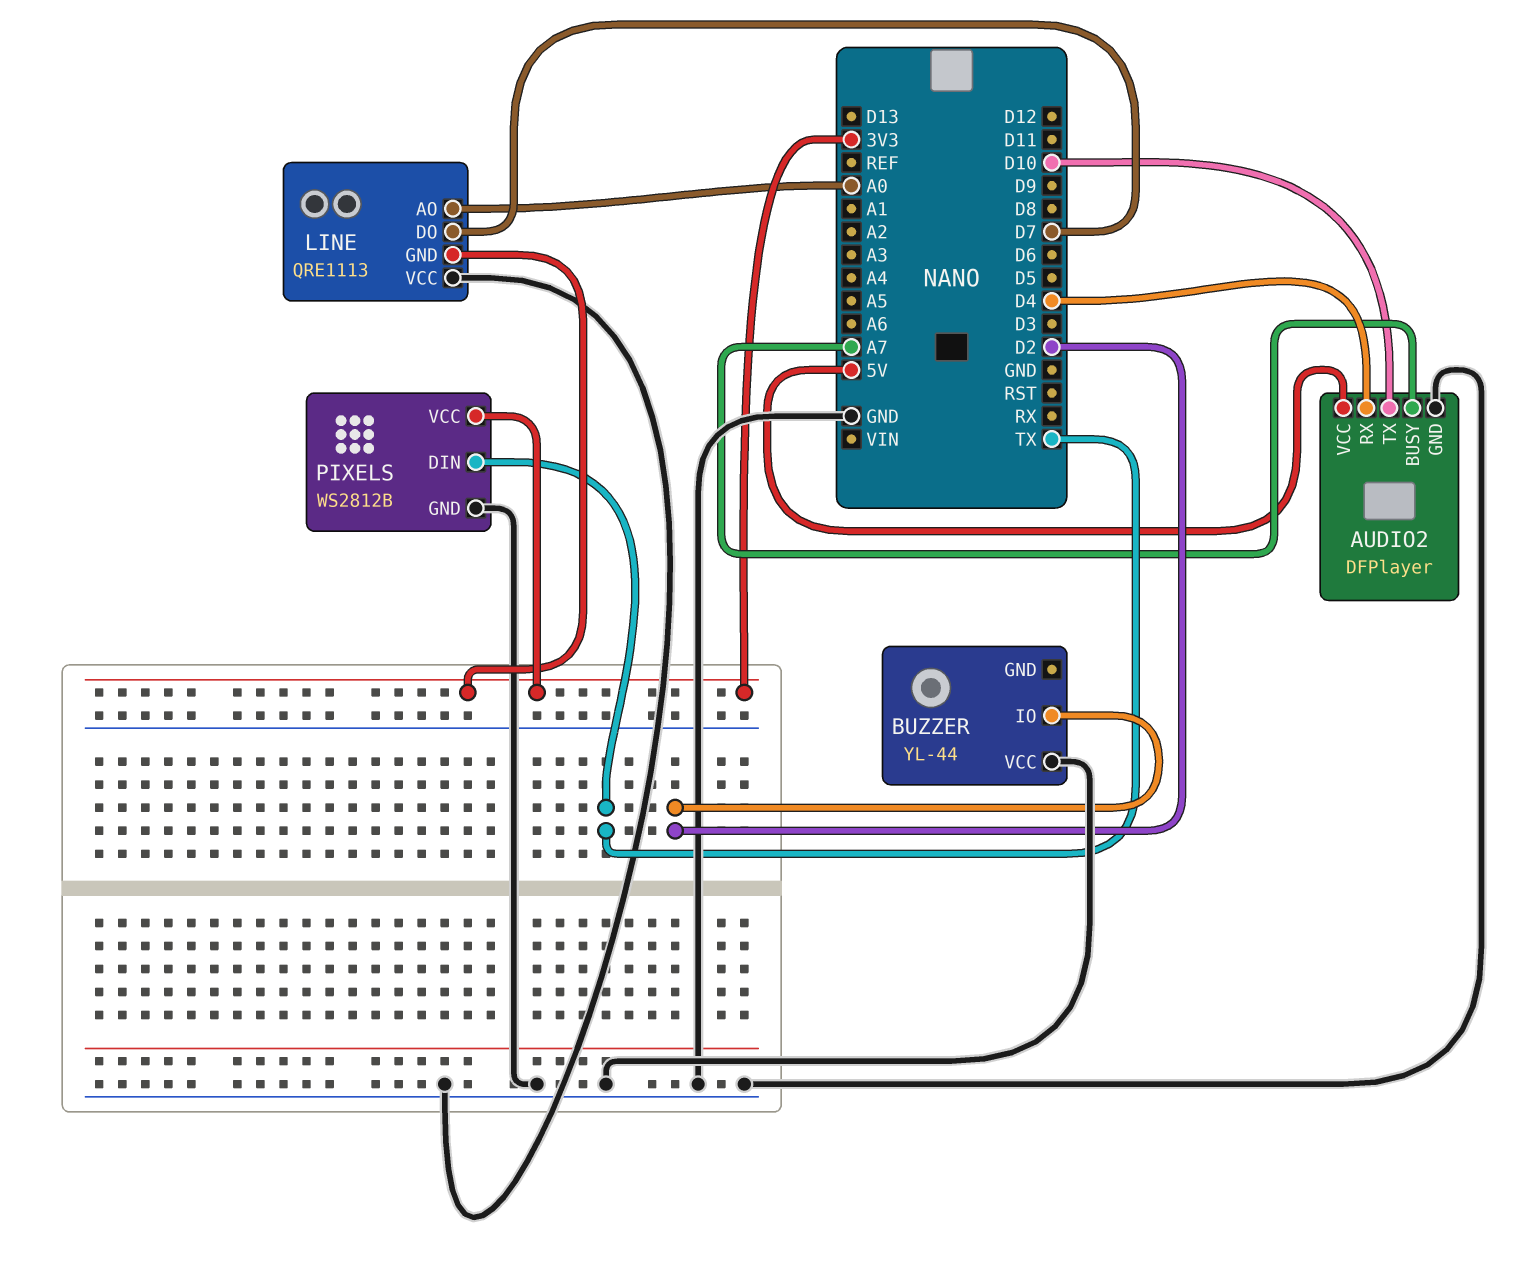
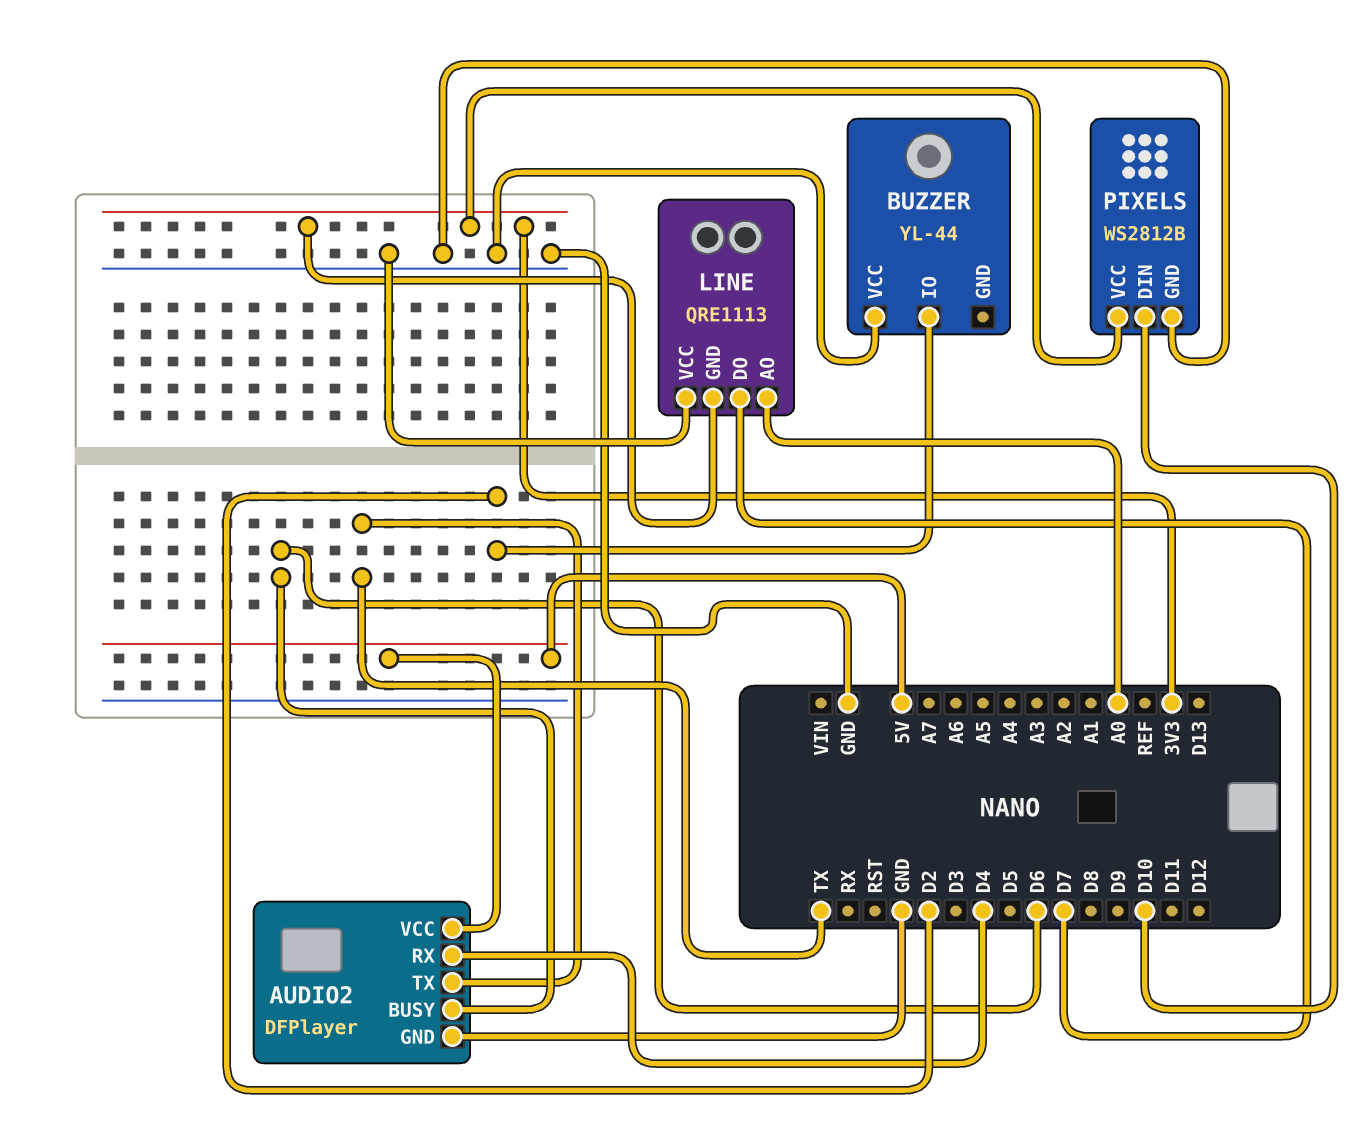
AUDIO2 pin BUSY: A7 -> D6
AUDIO2 pin TX: D10 -> TX
PIXELS pin DIN: TX -> D10

